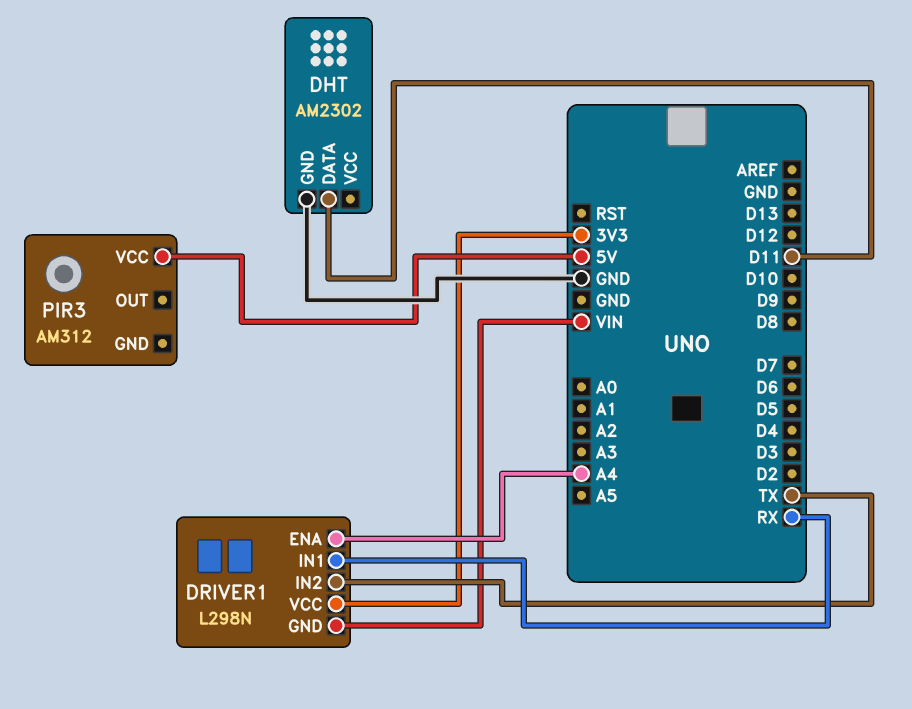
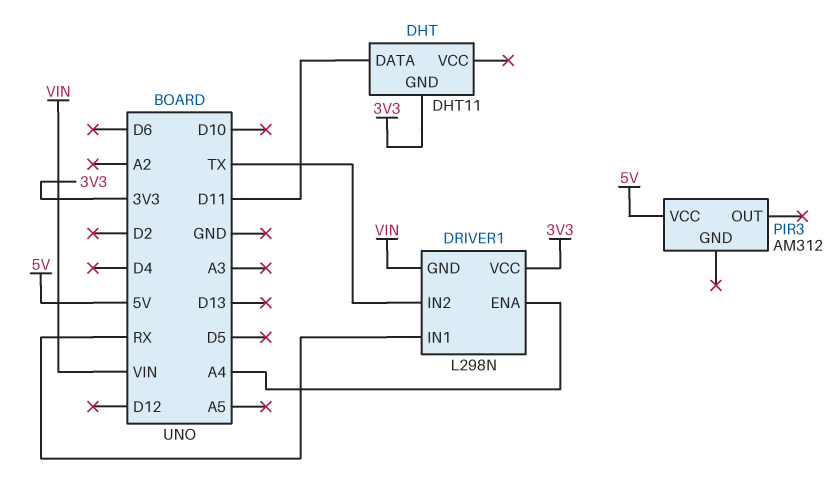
DHT: AM2302 -> DHT11
DHT pin GND: GND -> 3V3

